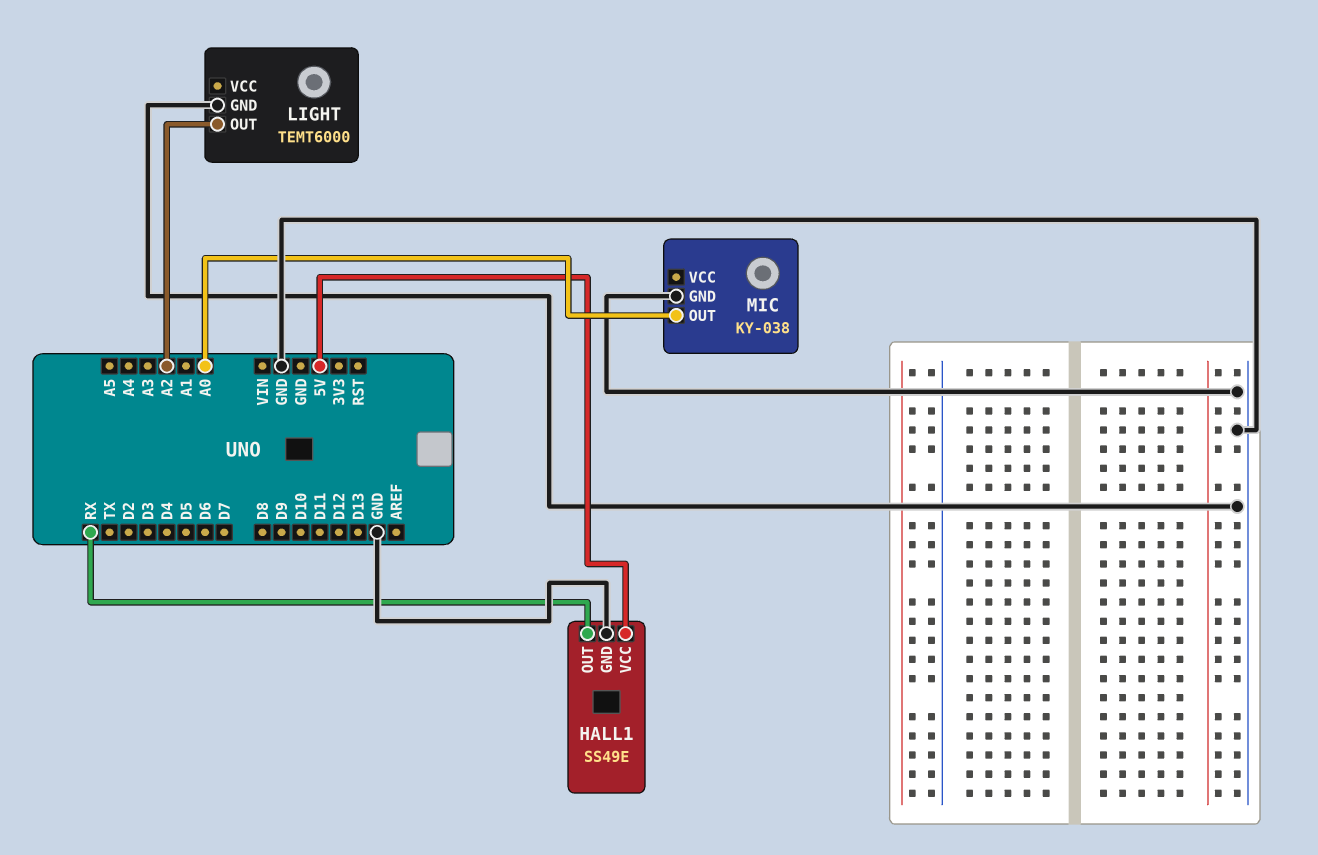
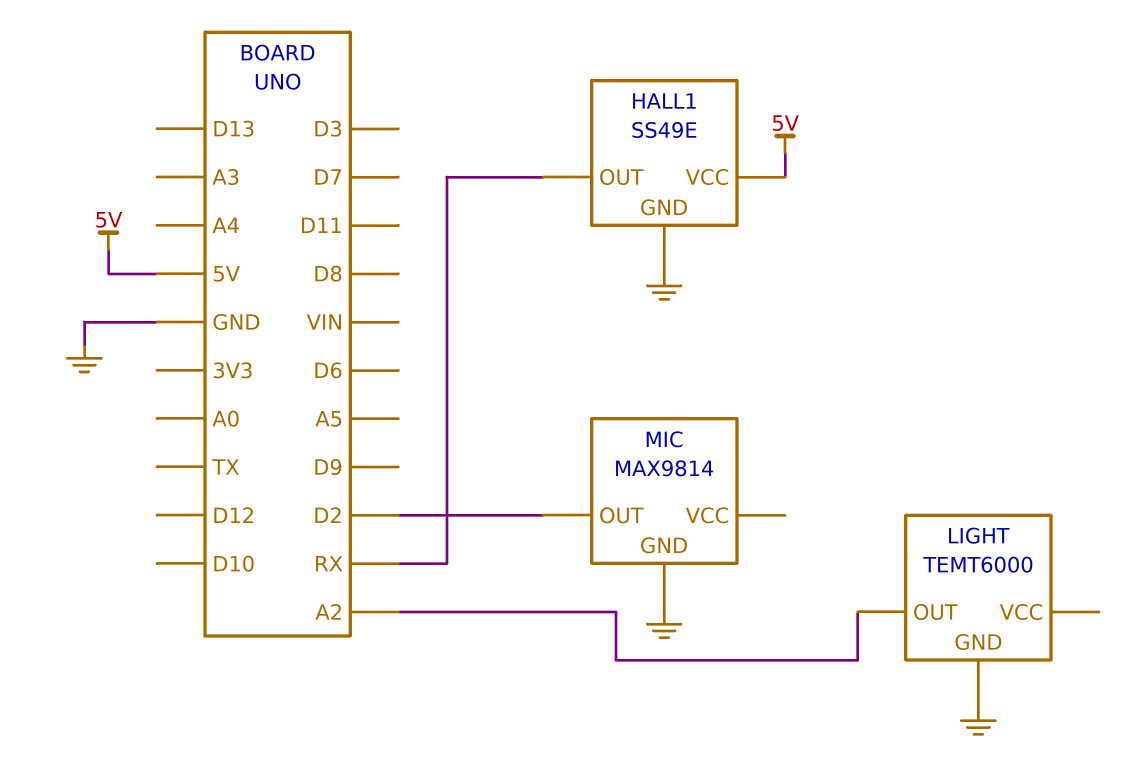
MIC: KY-038 -> MAX9814
MIC pin OUT: A0 -> D2

